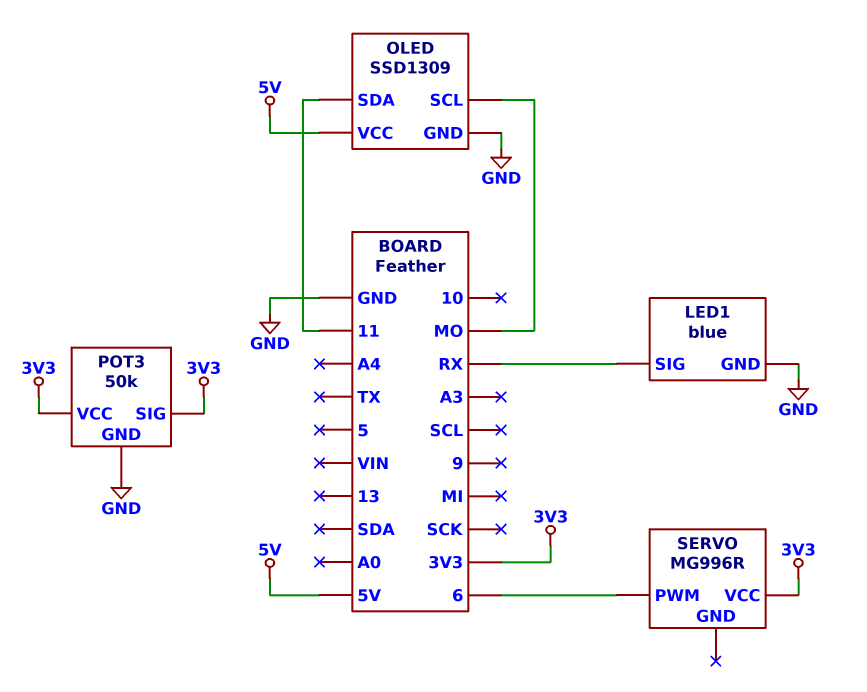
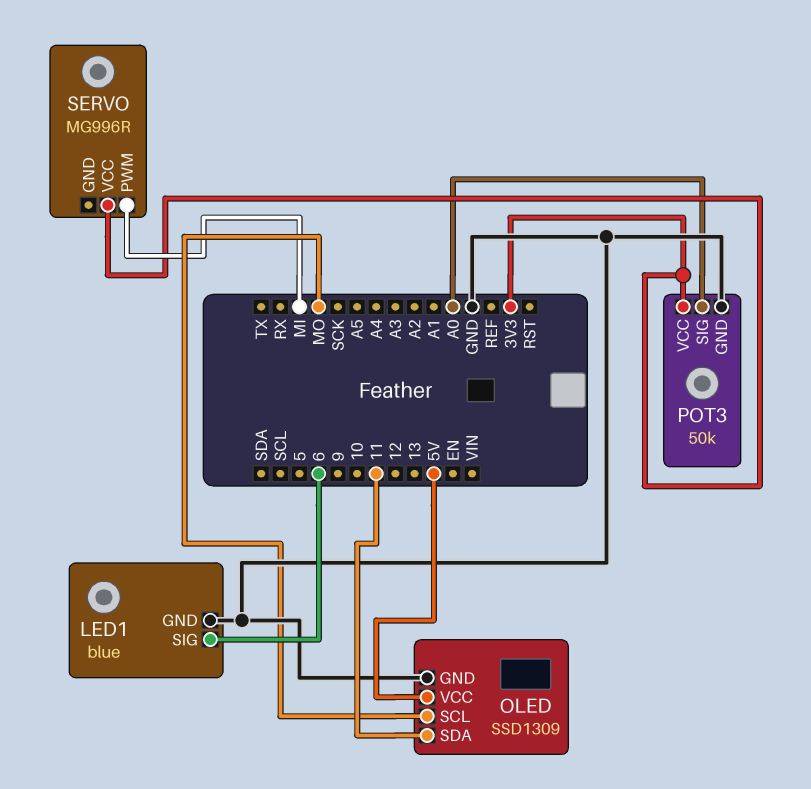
LED1 pin SIG: RX -> 6
POT3 pin SIG: 3V3 -> A0
SERVO pin PWM: 6 -> MI

